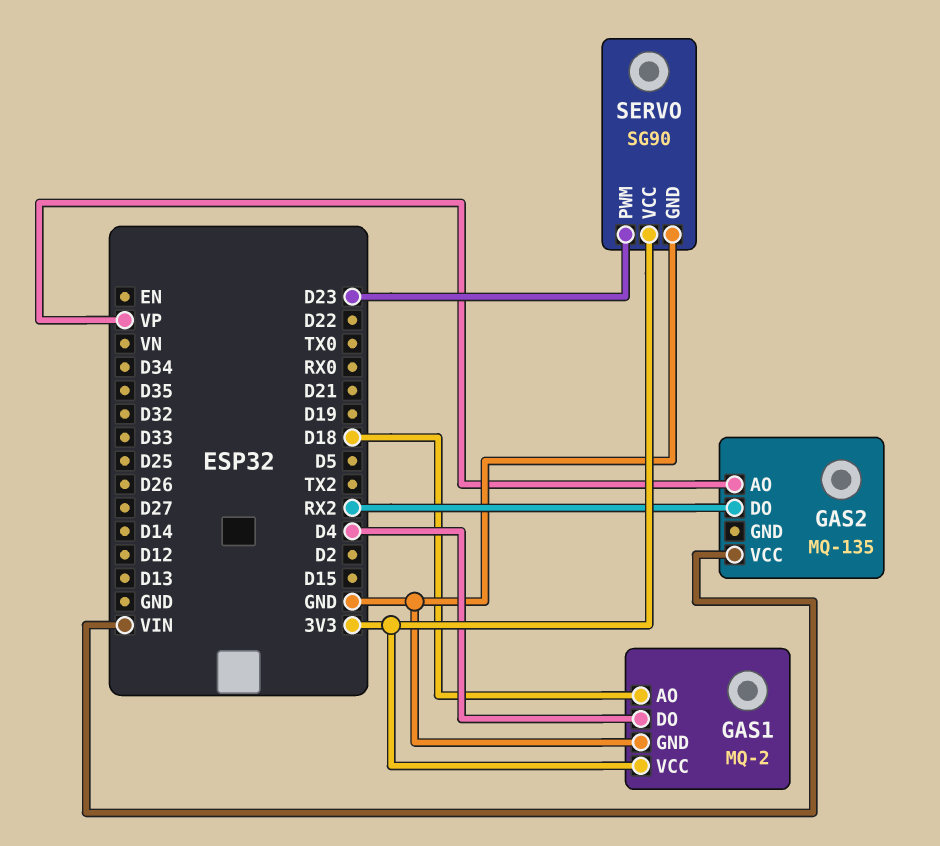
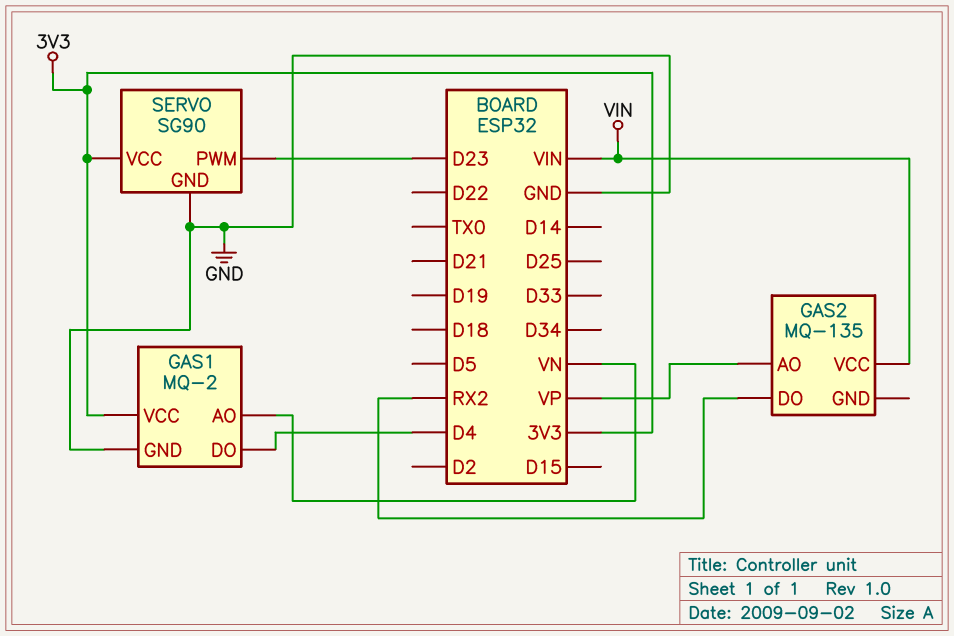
GAS1 pin AO: D18 -> VN

